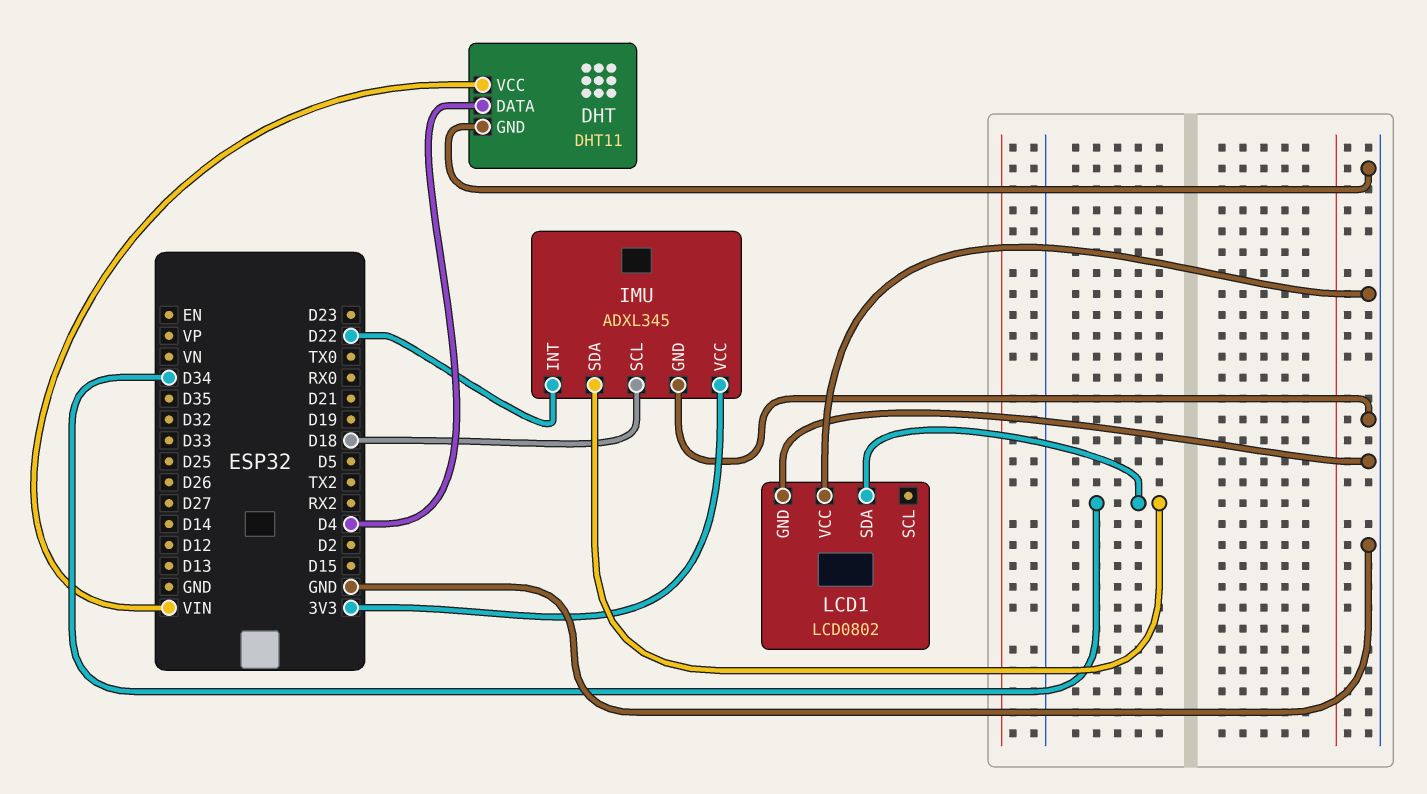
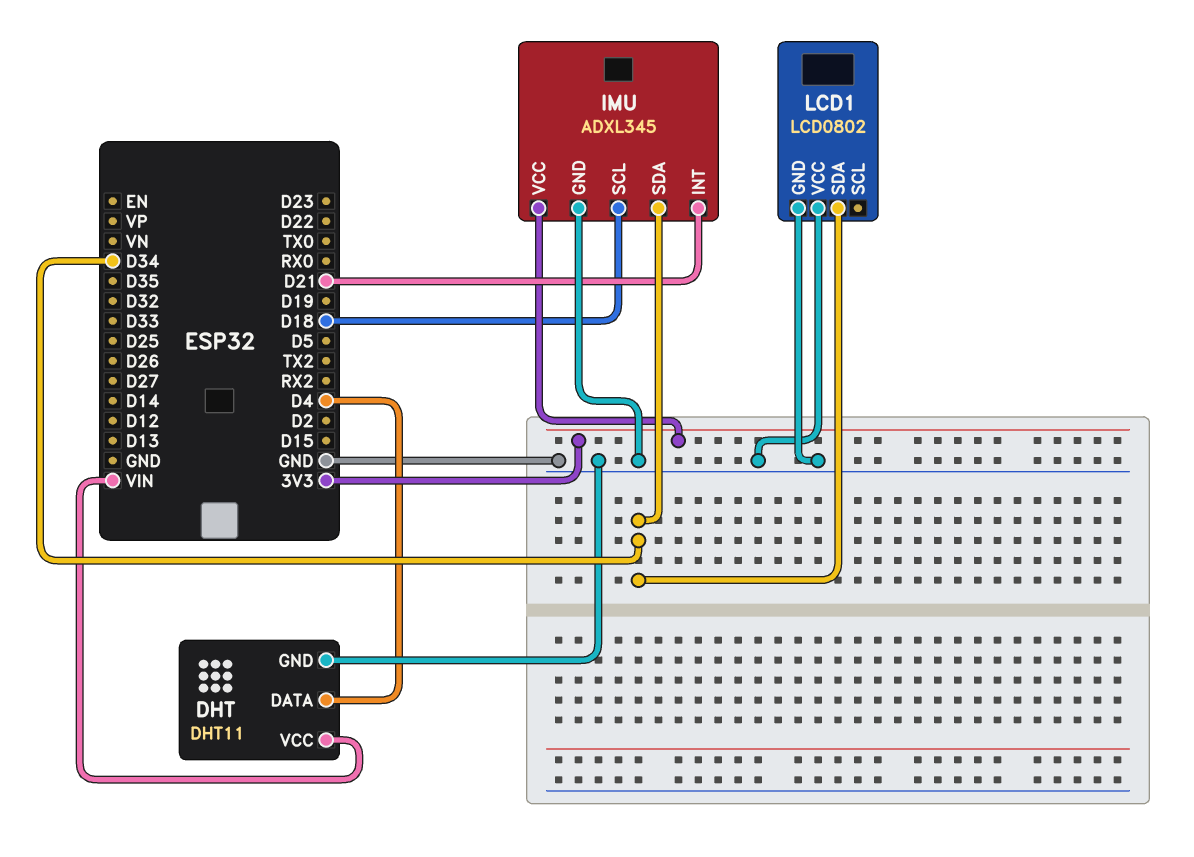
IMU pin INT: D22 -> D21

